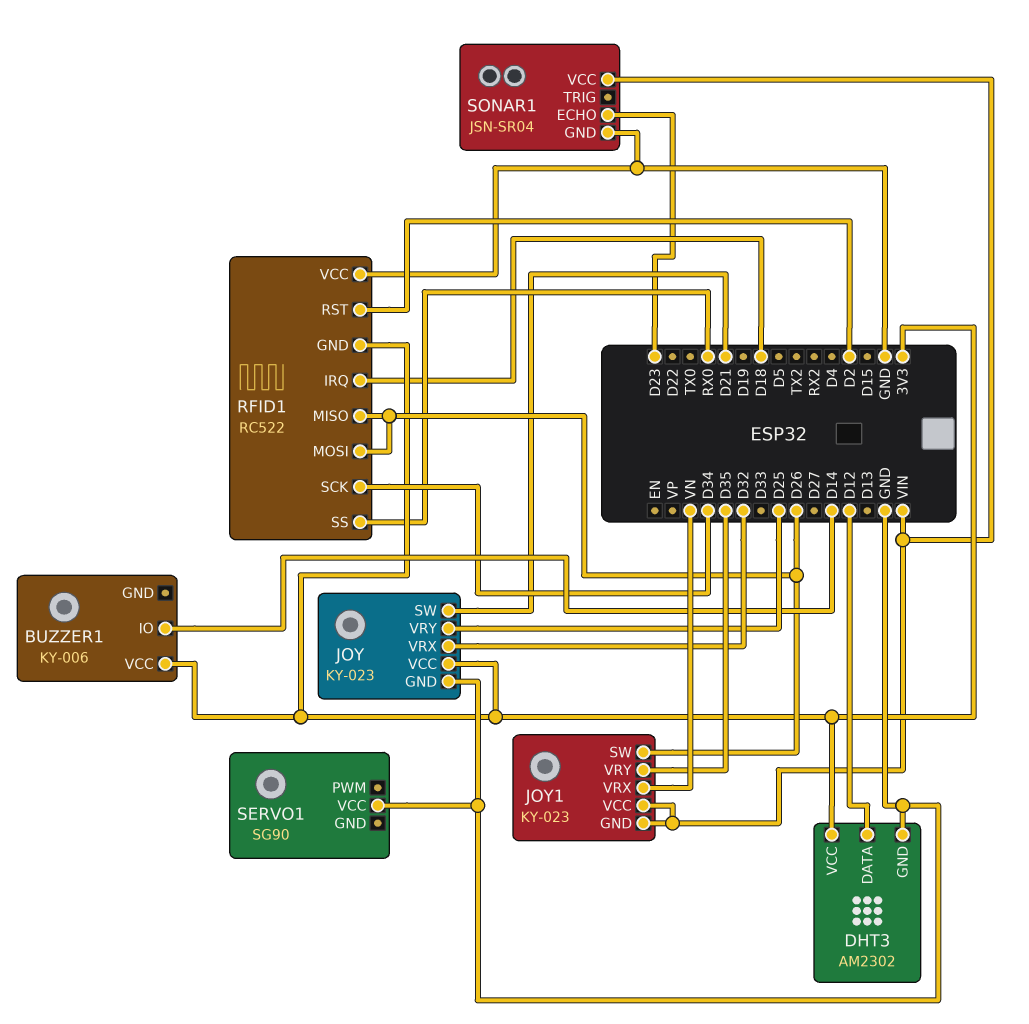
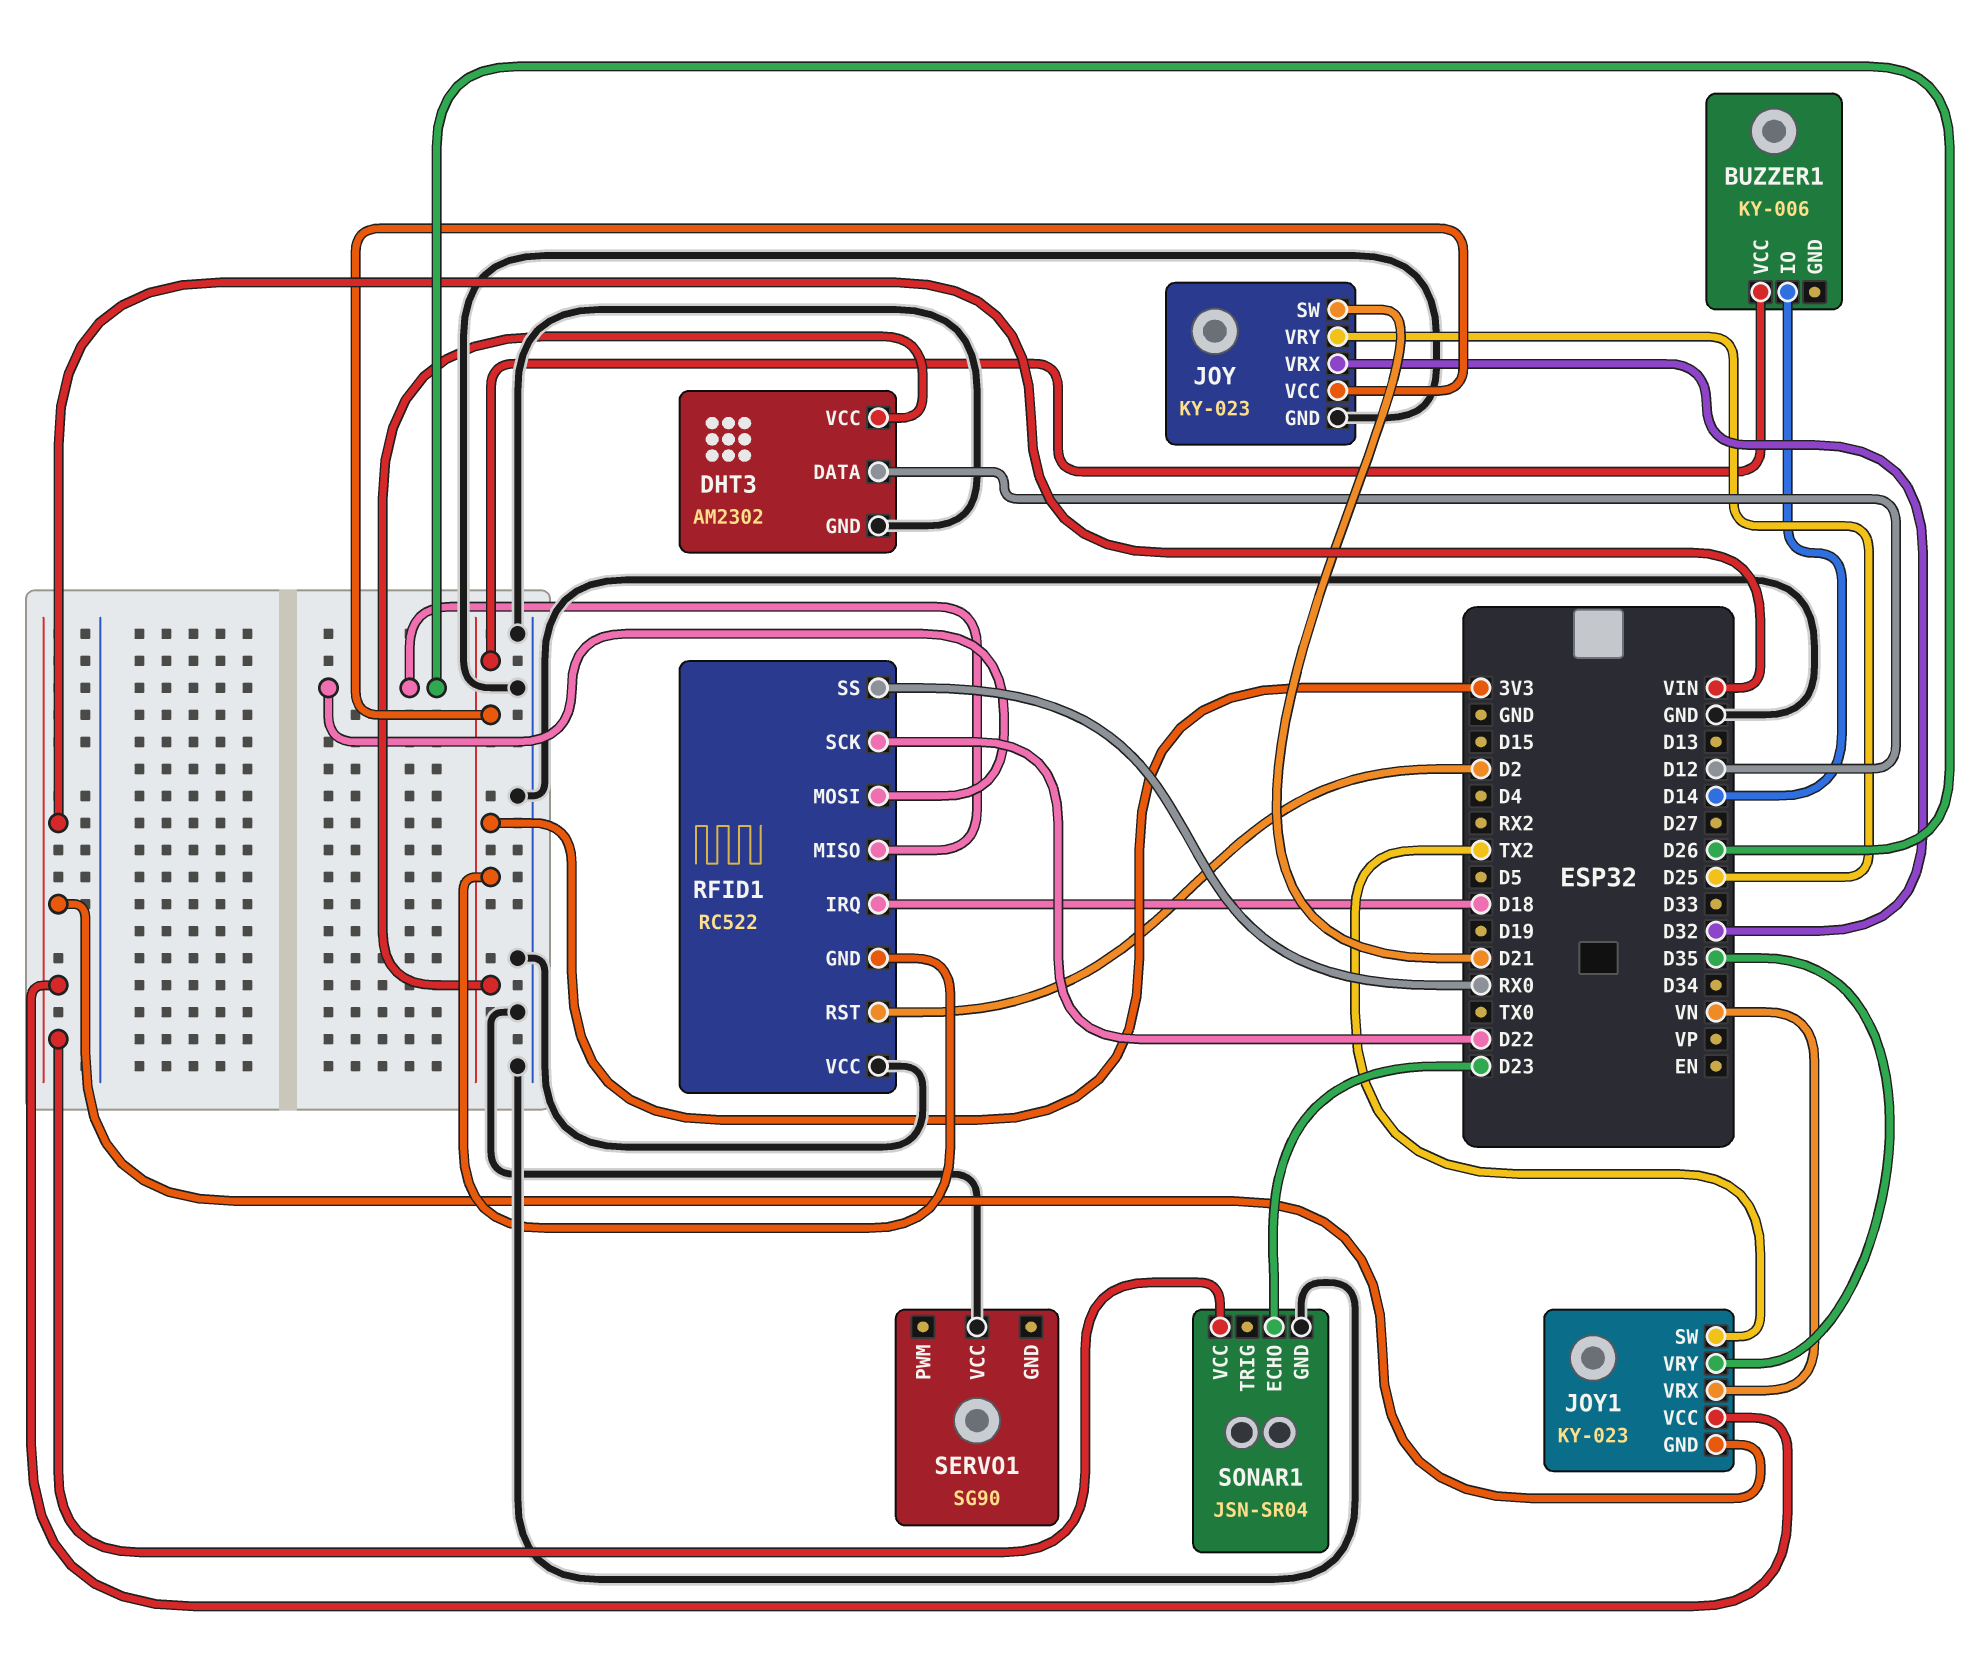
JOY1 pin SW: D26 -> TX2
RFID1 pin SCK: D34 -> D22

